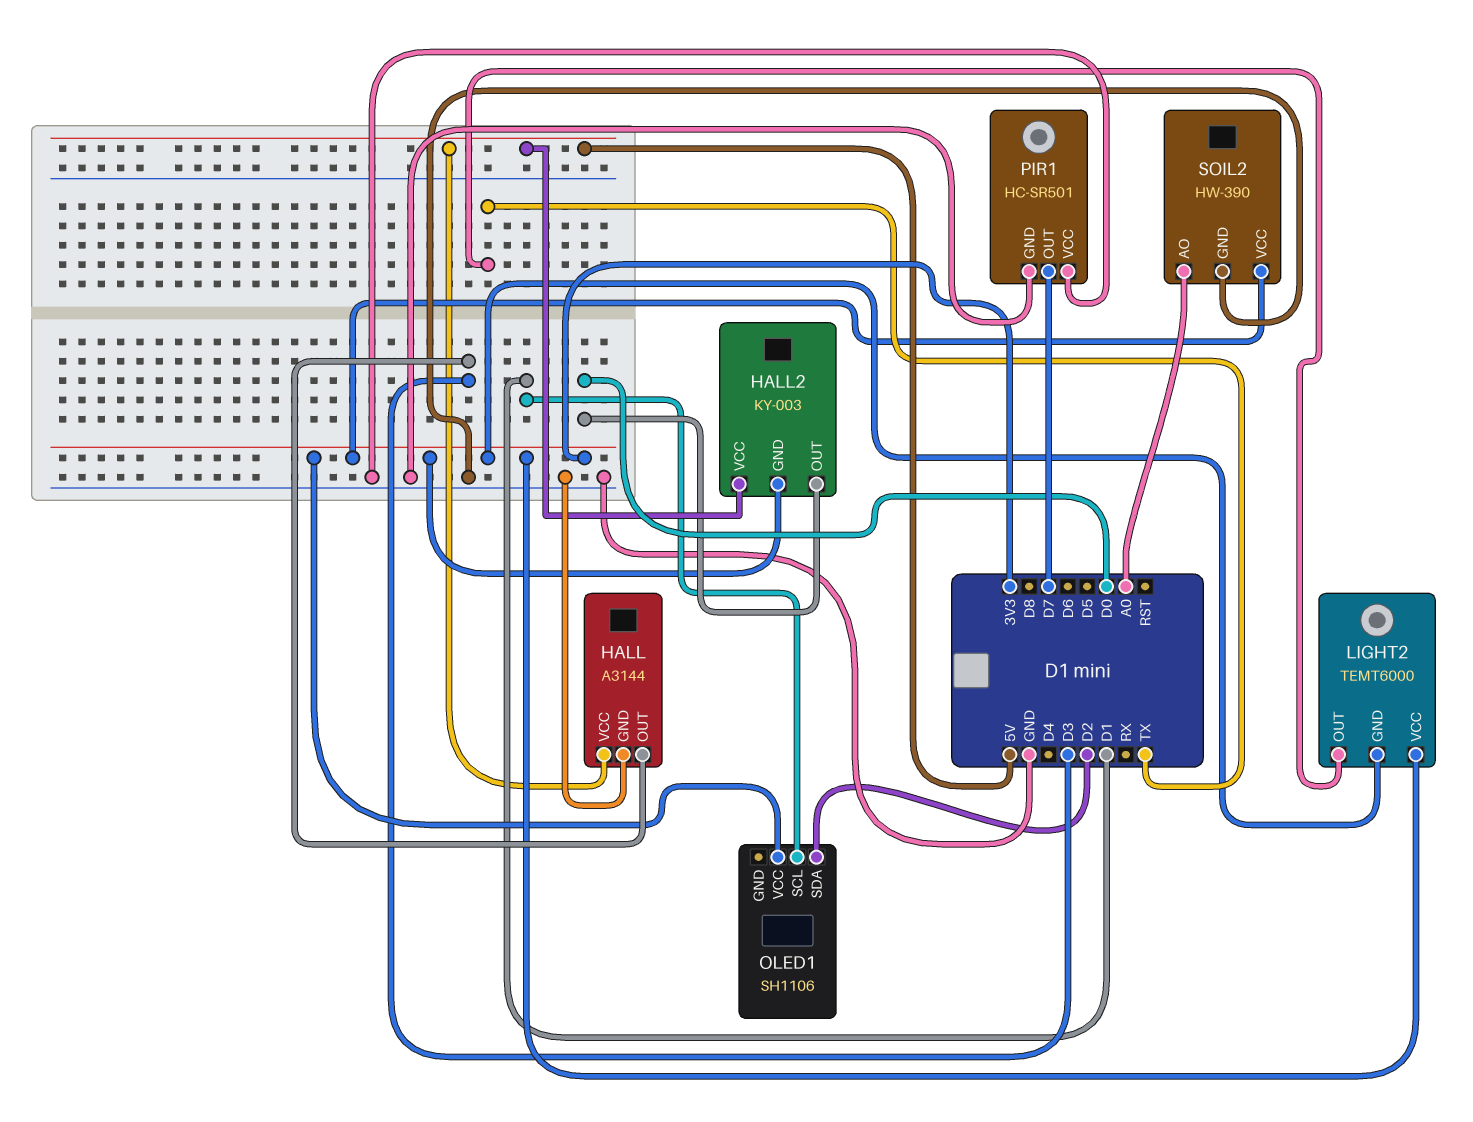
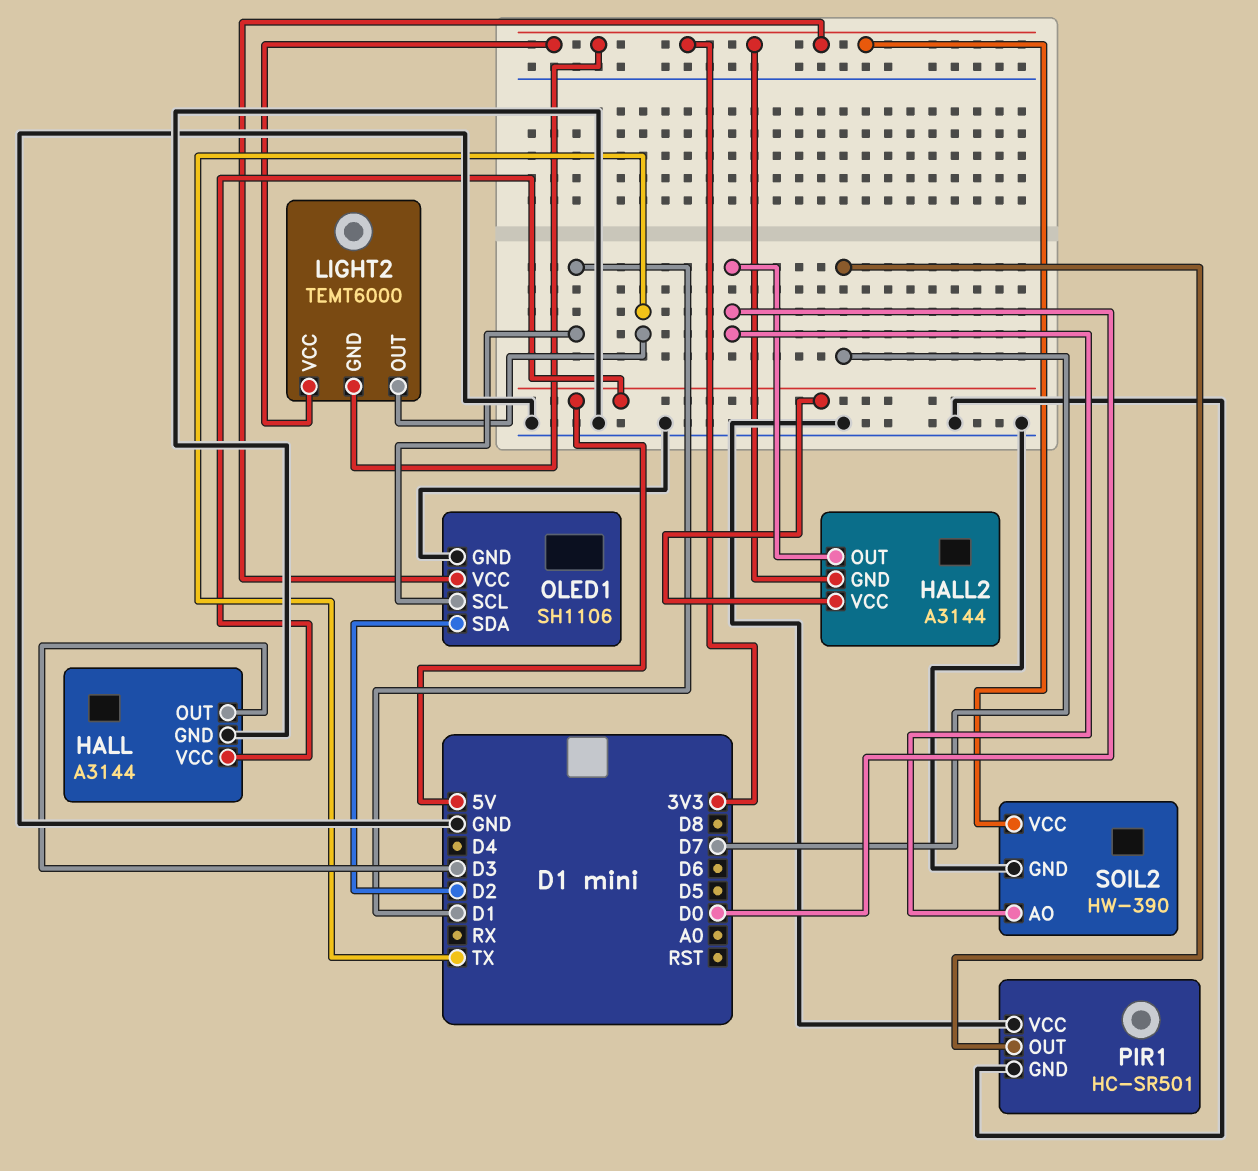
HALL2: KY-003 -> A3144
OLED1 pin GND: none -> GND
SOIL2 pin AO: A0 -> D0

